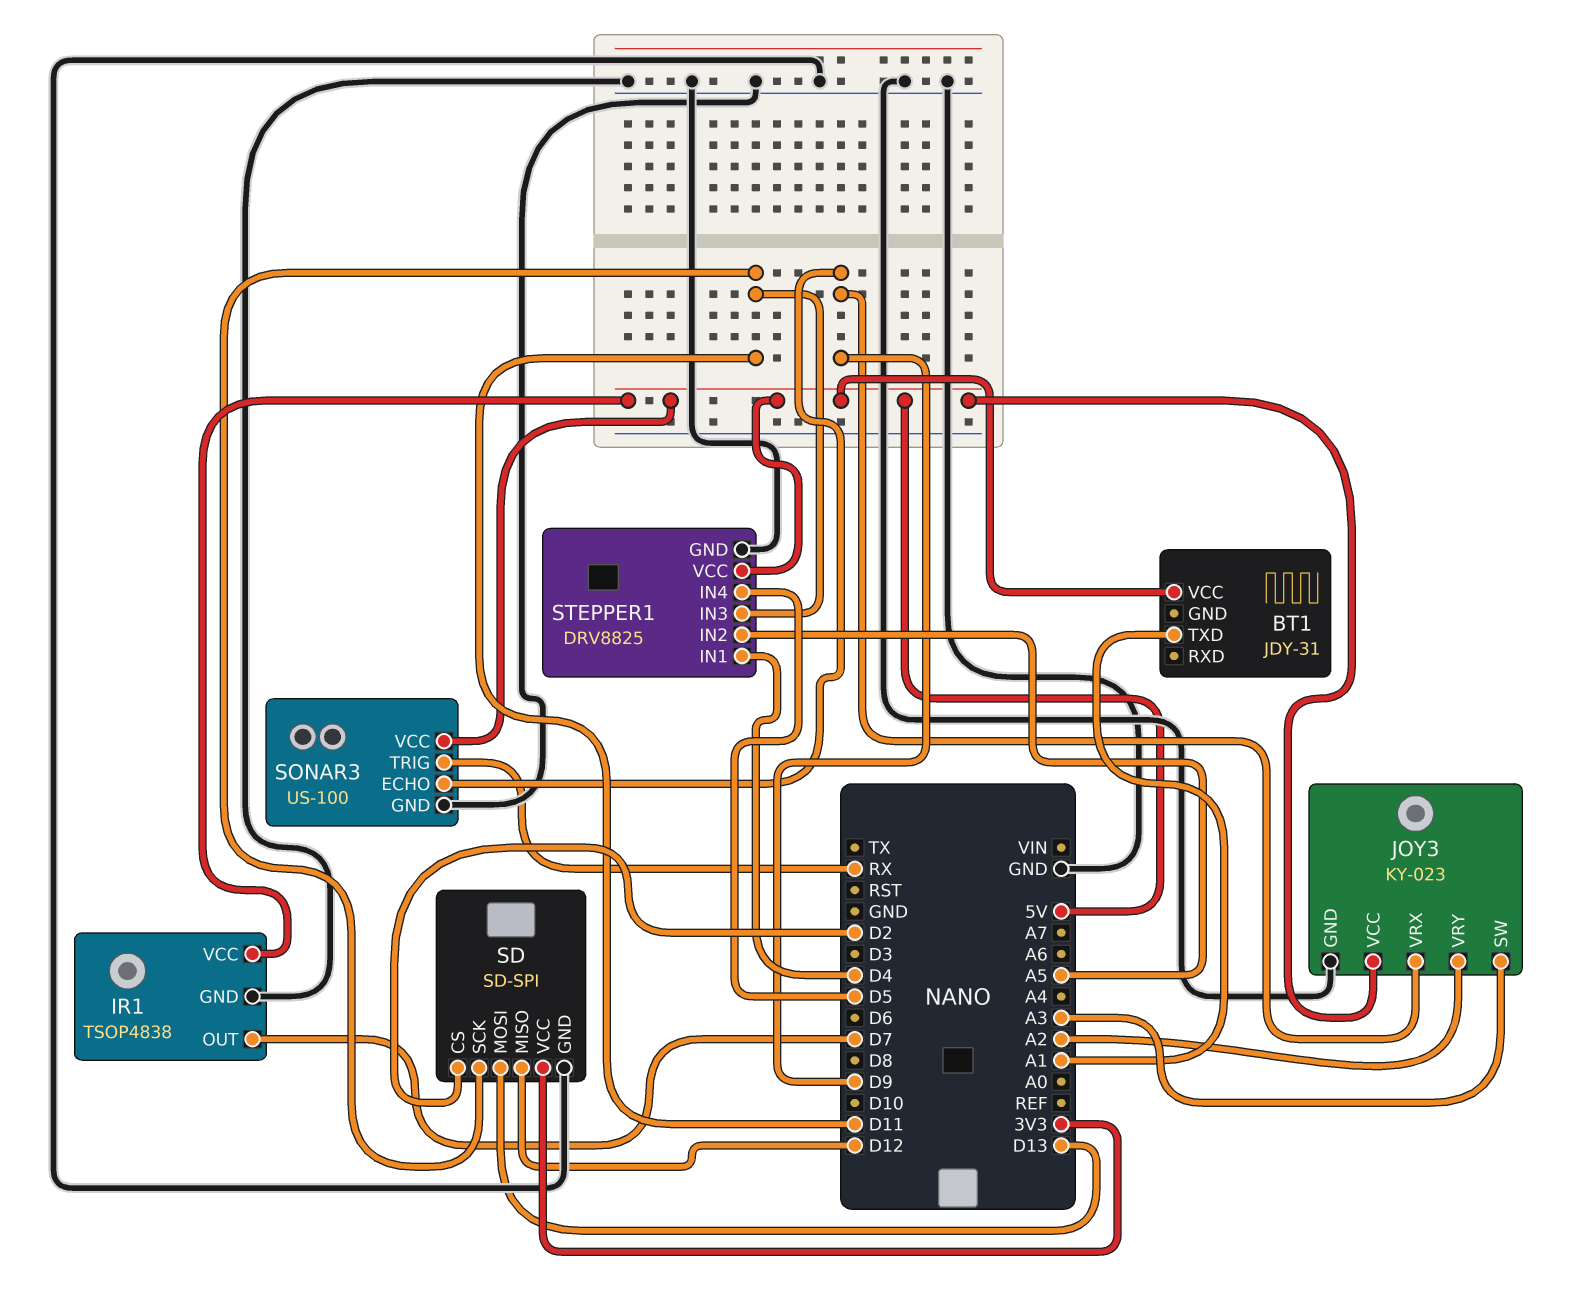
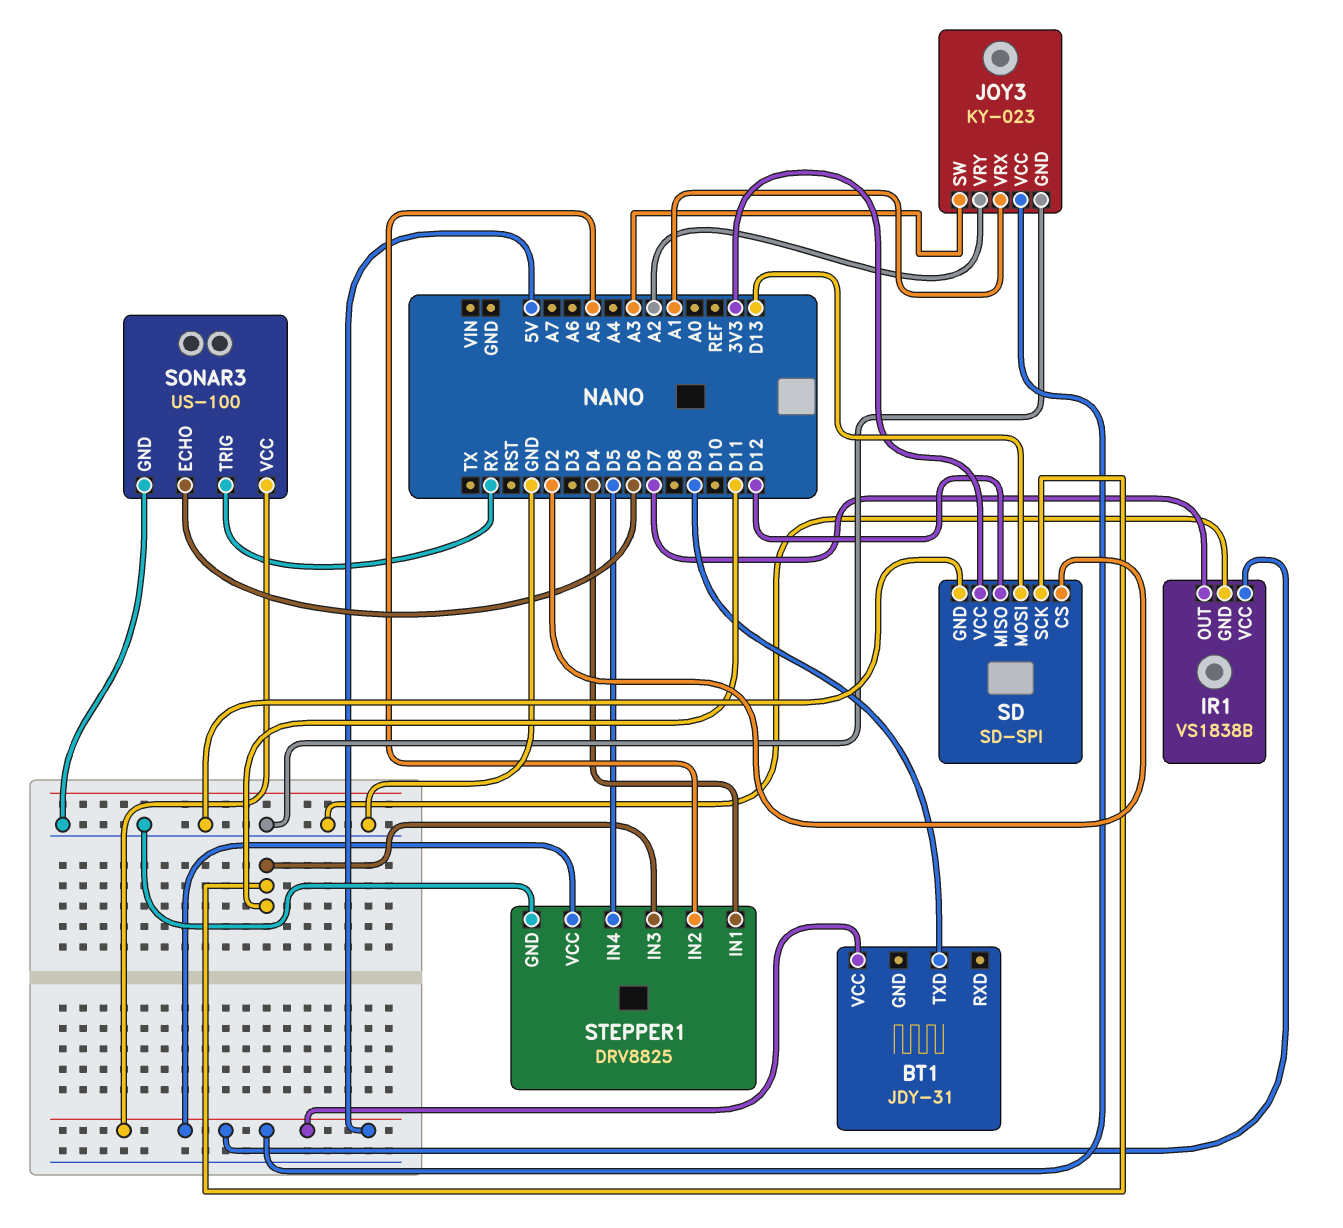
BT1 pin TXD: A1 -> D9
IR1: TSOP4838 -> VS1838B
JOY3 pin VRX: D9 -> A1
SONAR3 pin ECHO: D9 -> D6

